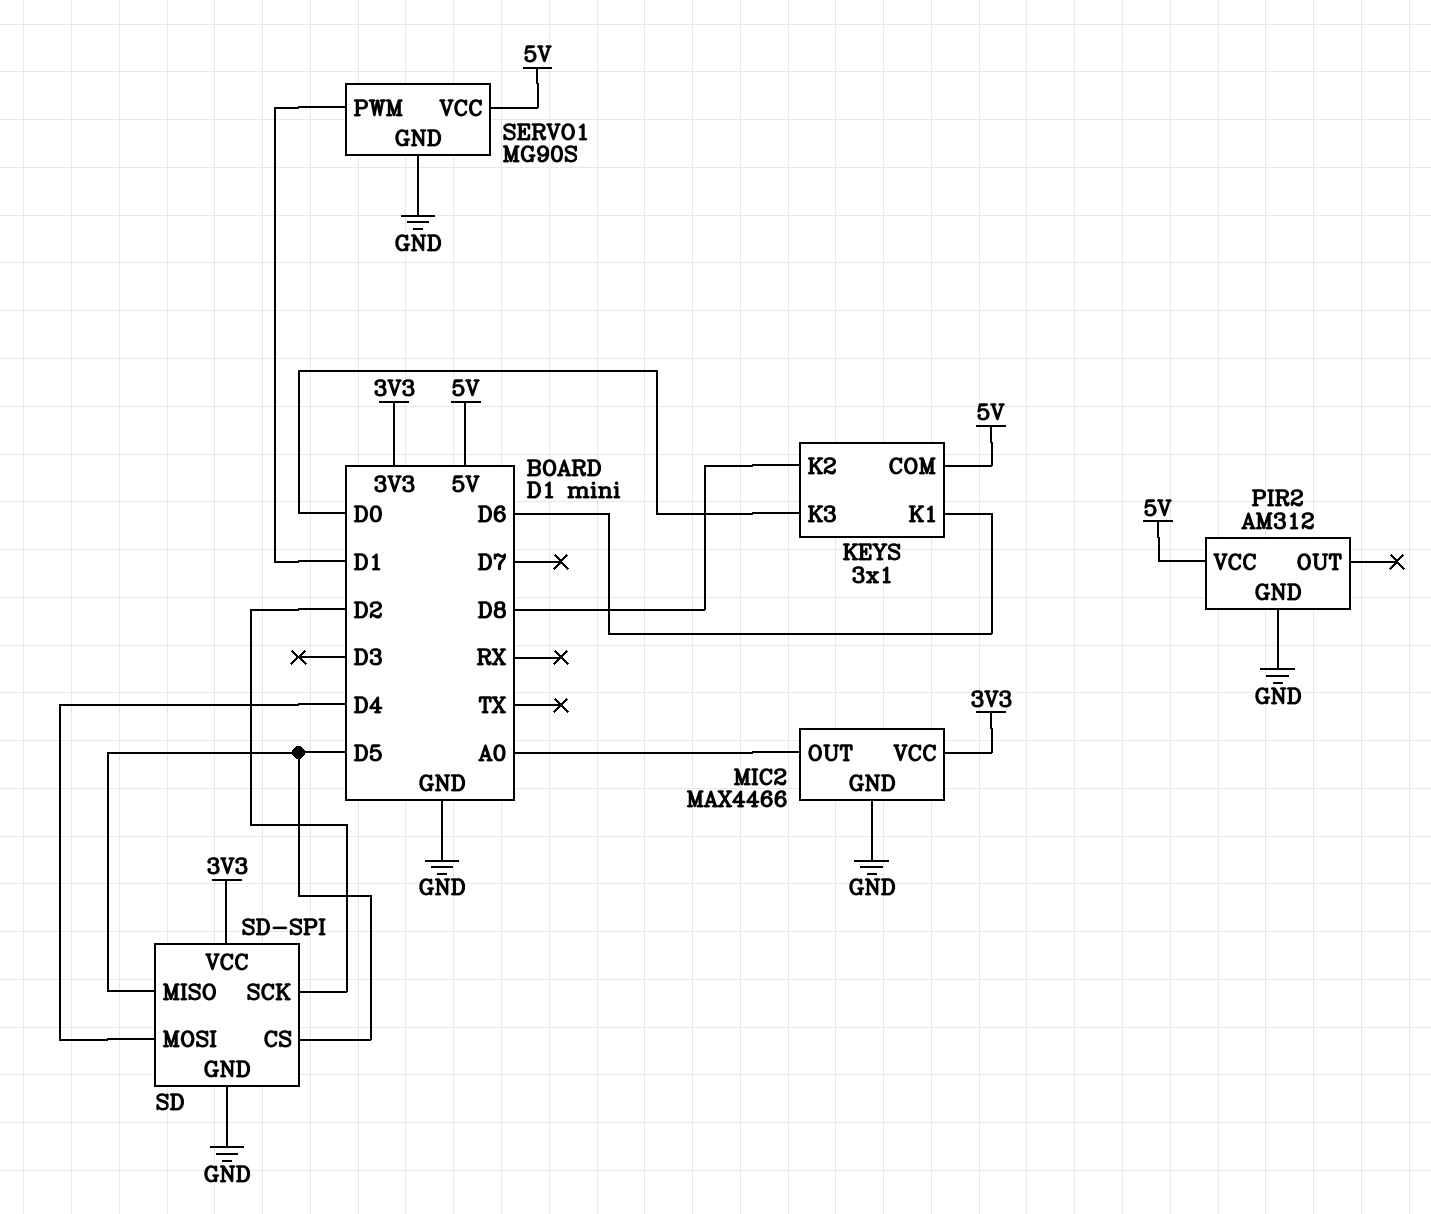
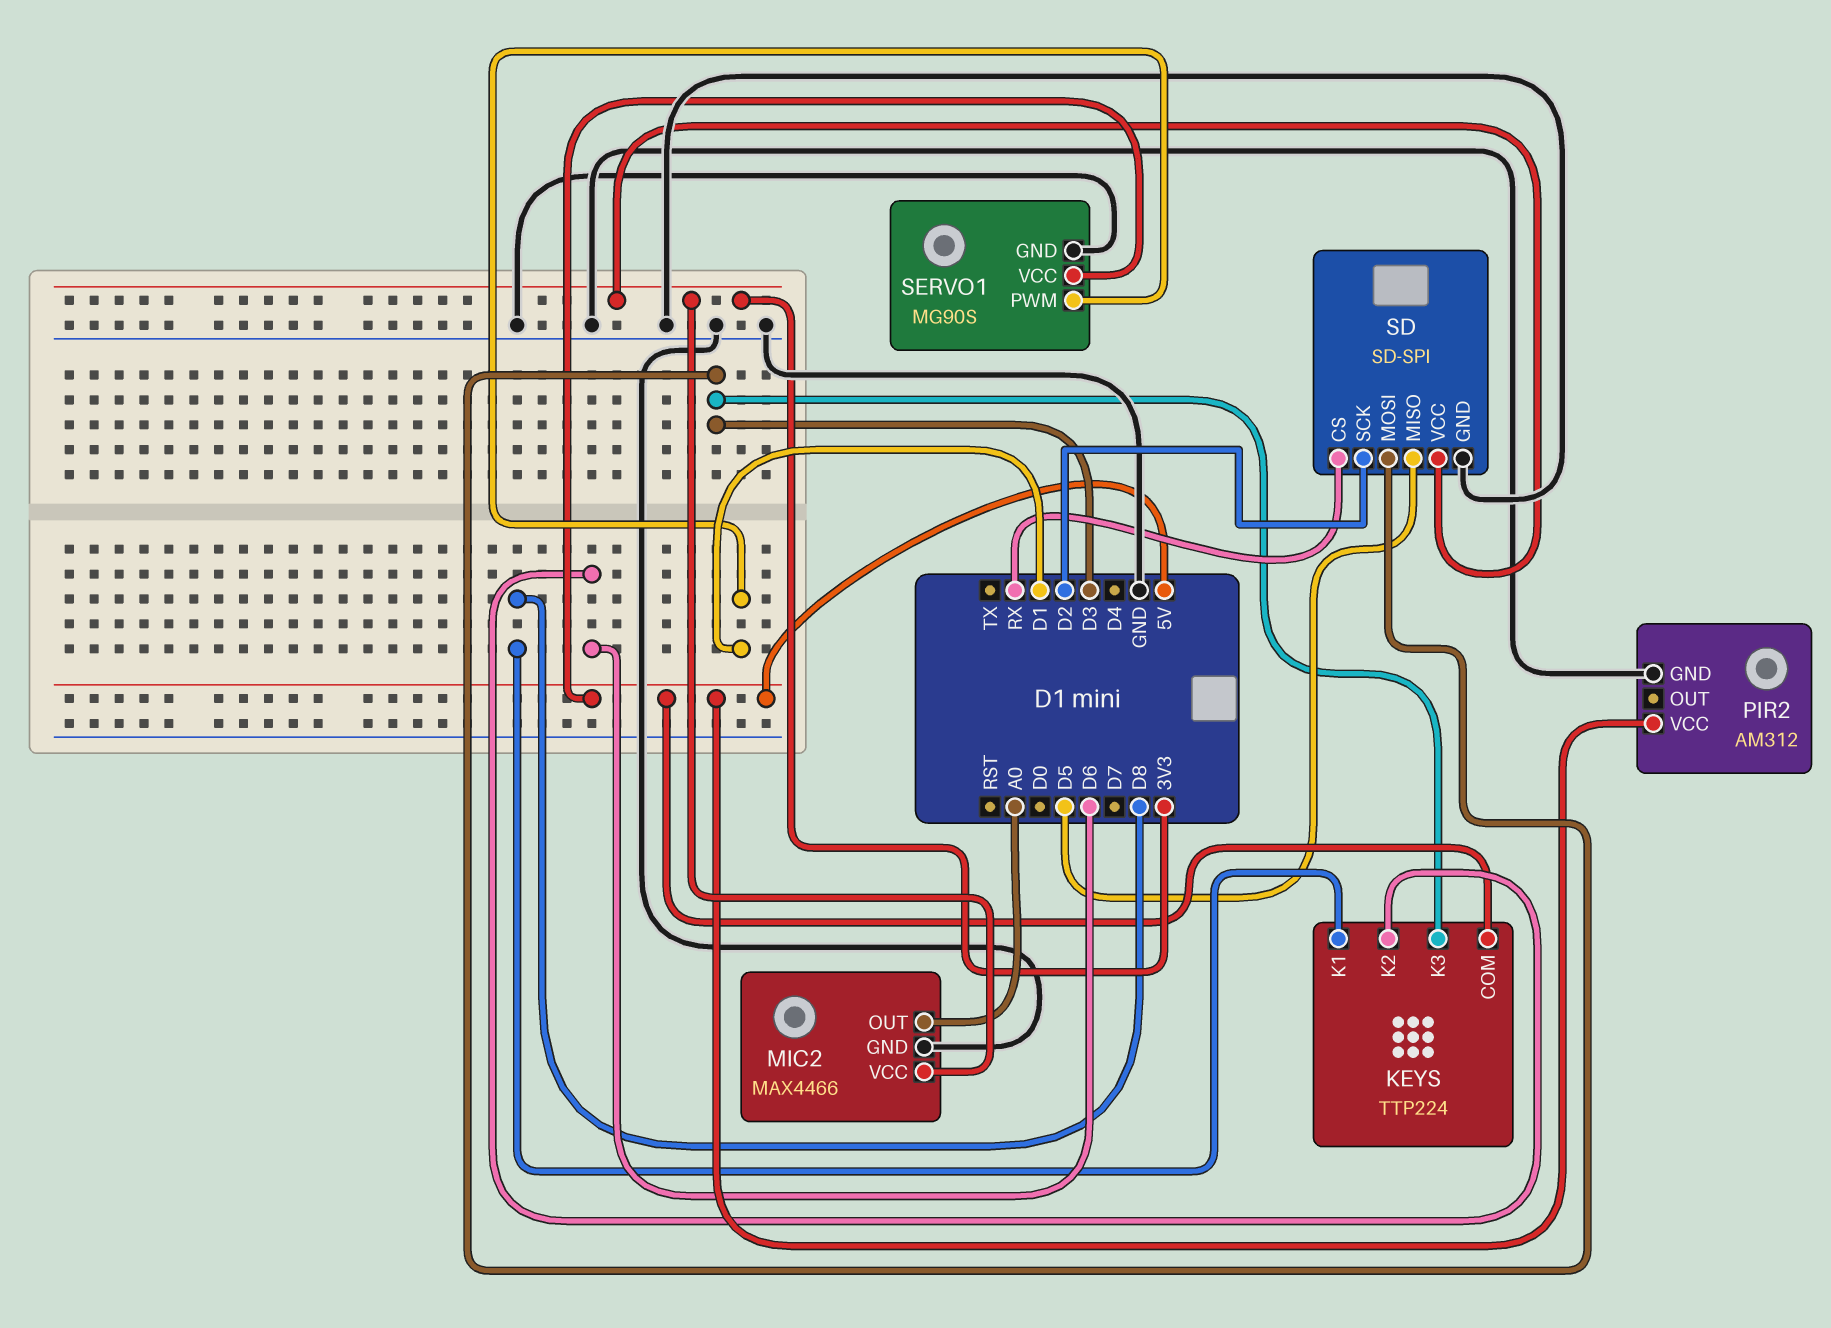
KEYS: 3x1 -> TTP224
KEYS pin K1: D6 -> D8
KEYS pin K2: D8 -> D6
KEYS pin K3: D0 -> D3
SD pin CS: D5 -> RX
SD pin MOSI: D4 -> D3

